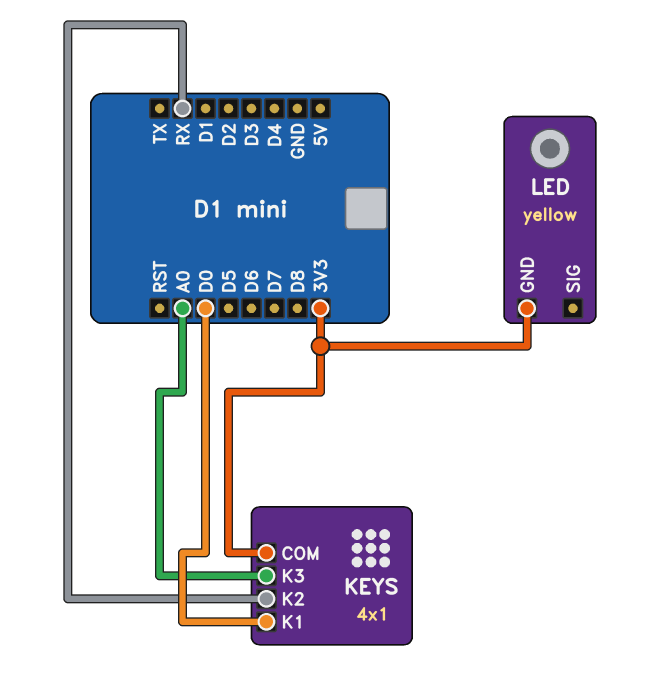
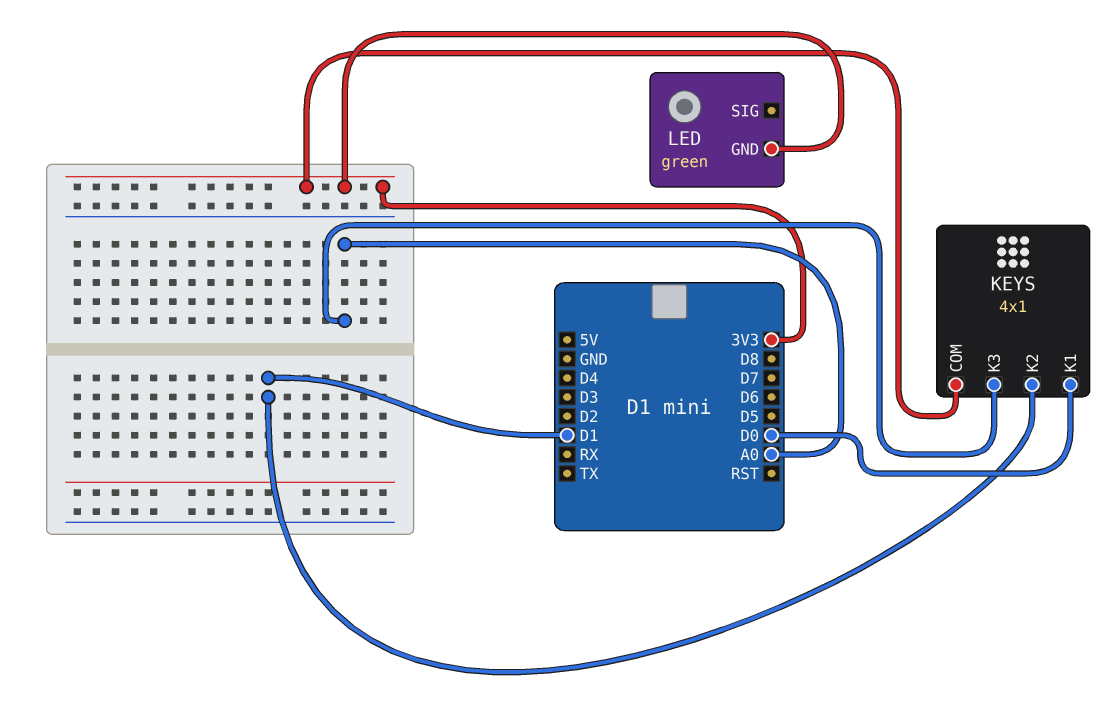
KEYS pin K2: RX -> D1
LED: yellow -> green

